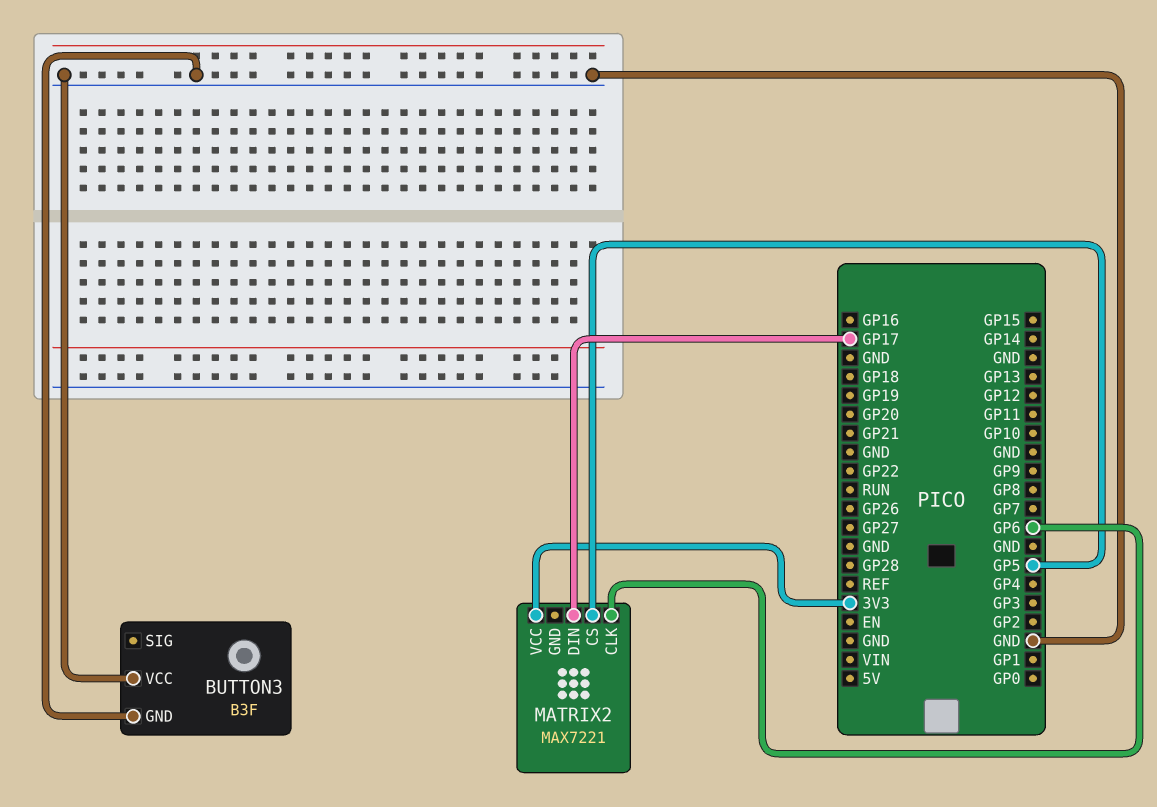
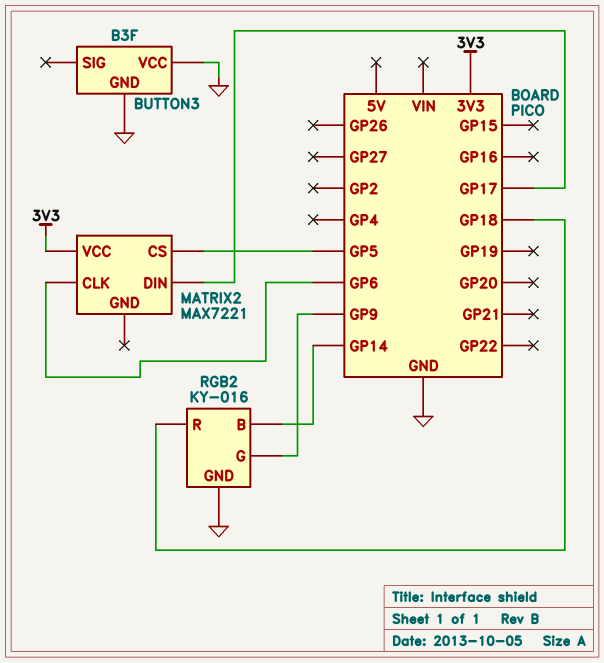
RGB2: none -> KY-016
RGB2 pin B: none -> GP14
RGB2 pin G: none -> GP9
RGB2 pin GND: none -> GND
RGB2 pin R: none -> GP18

